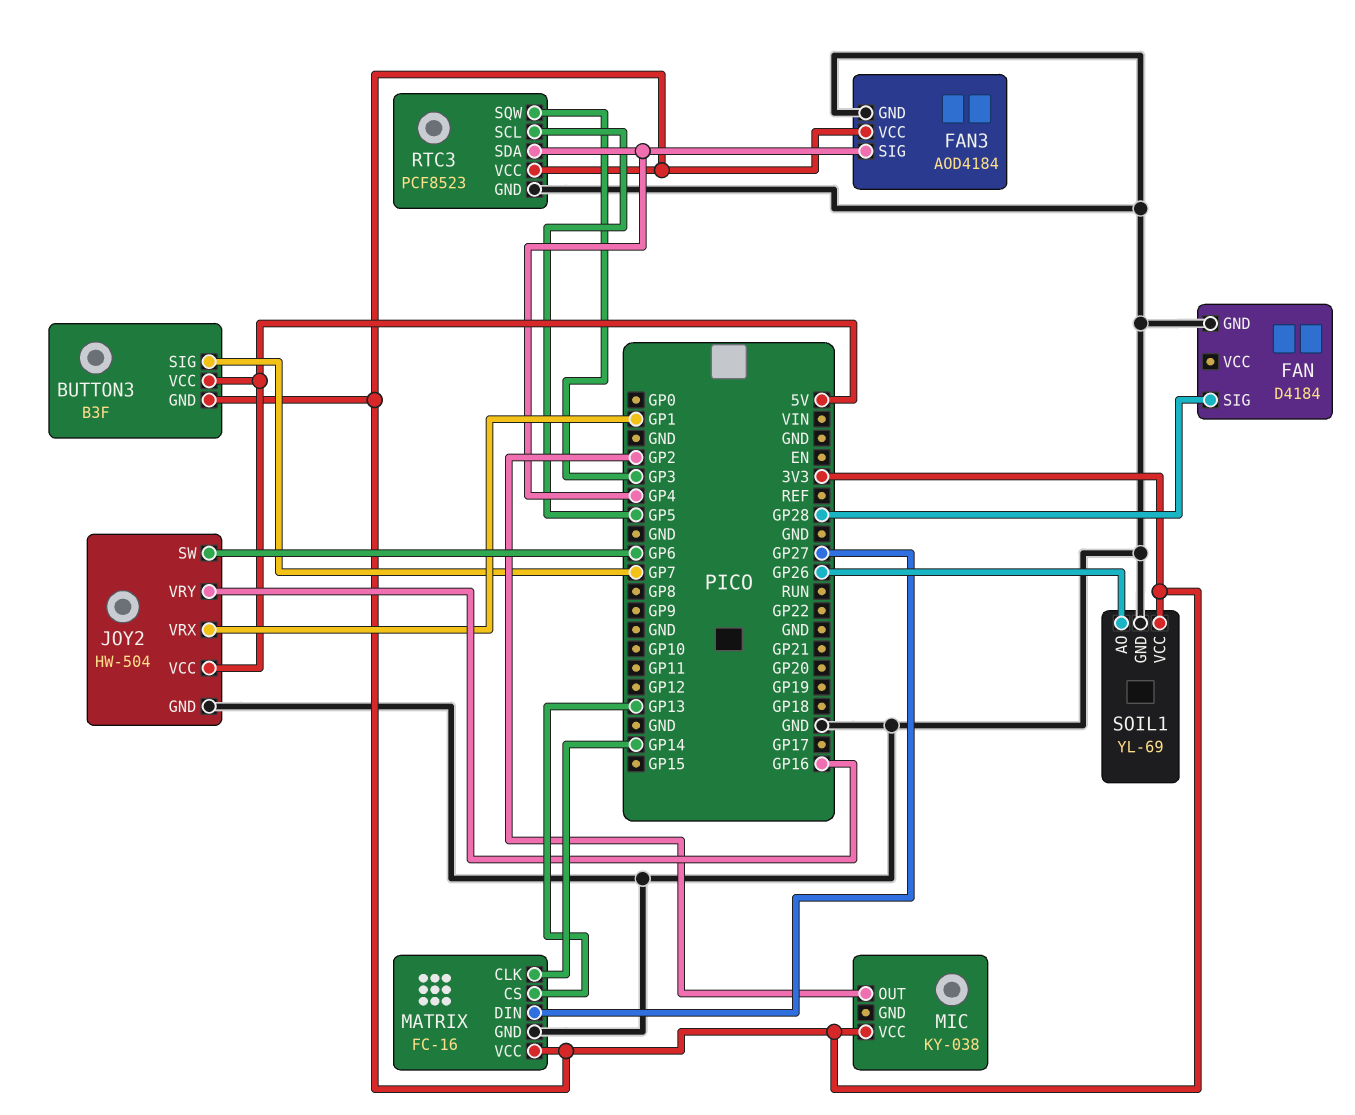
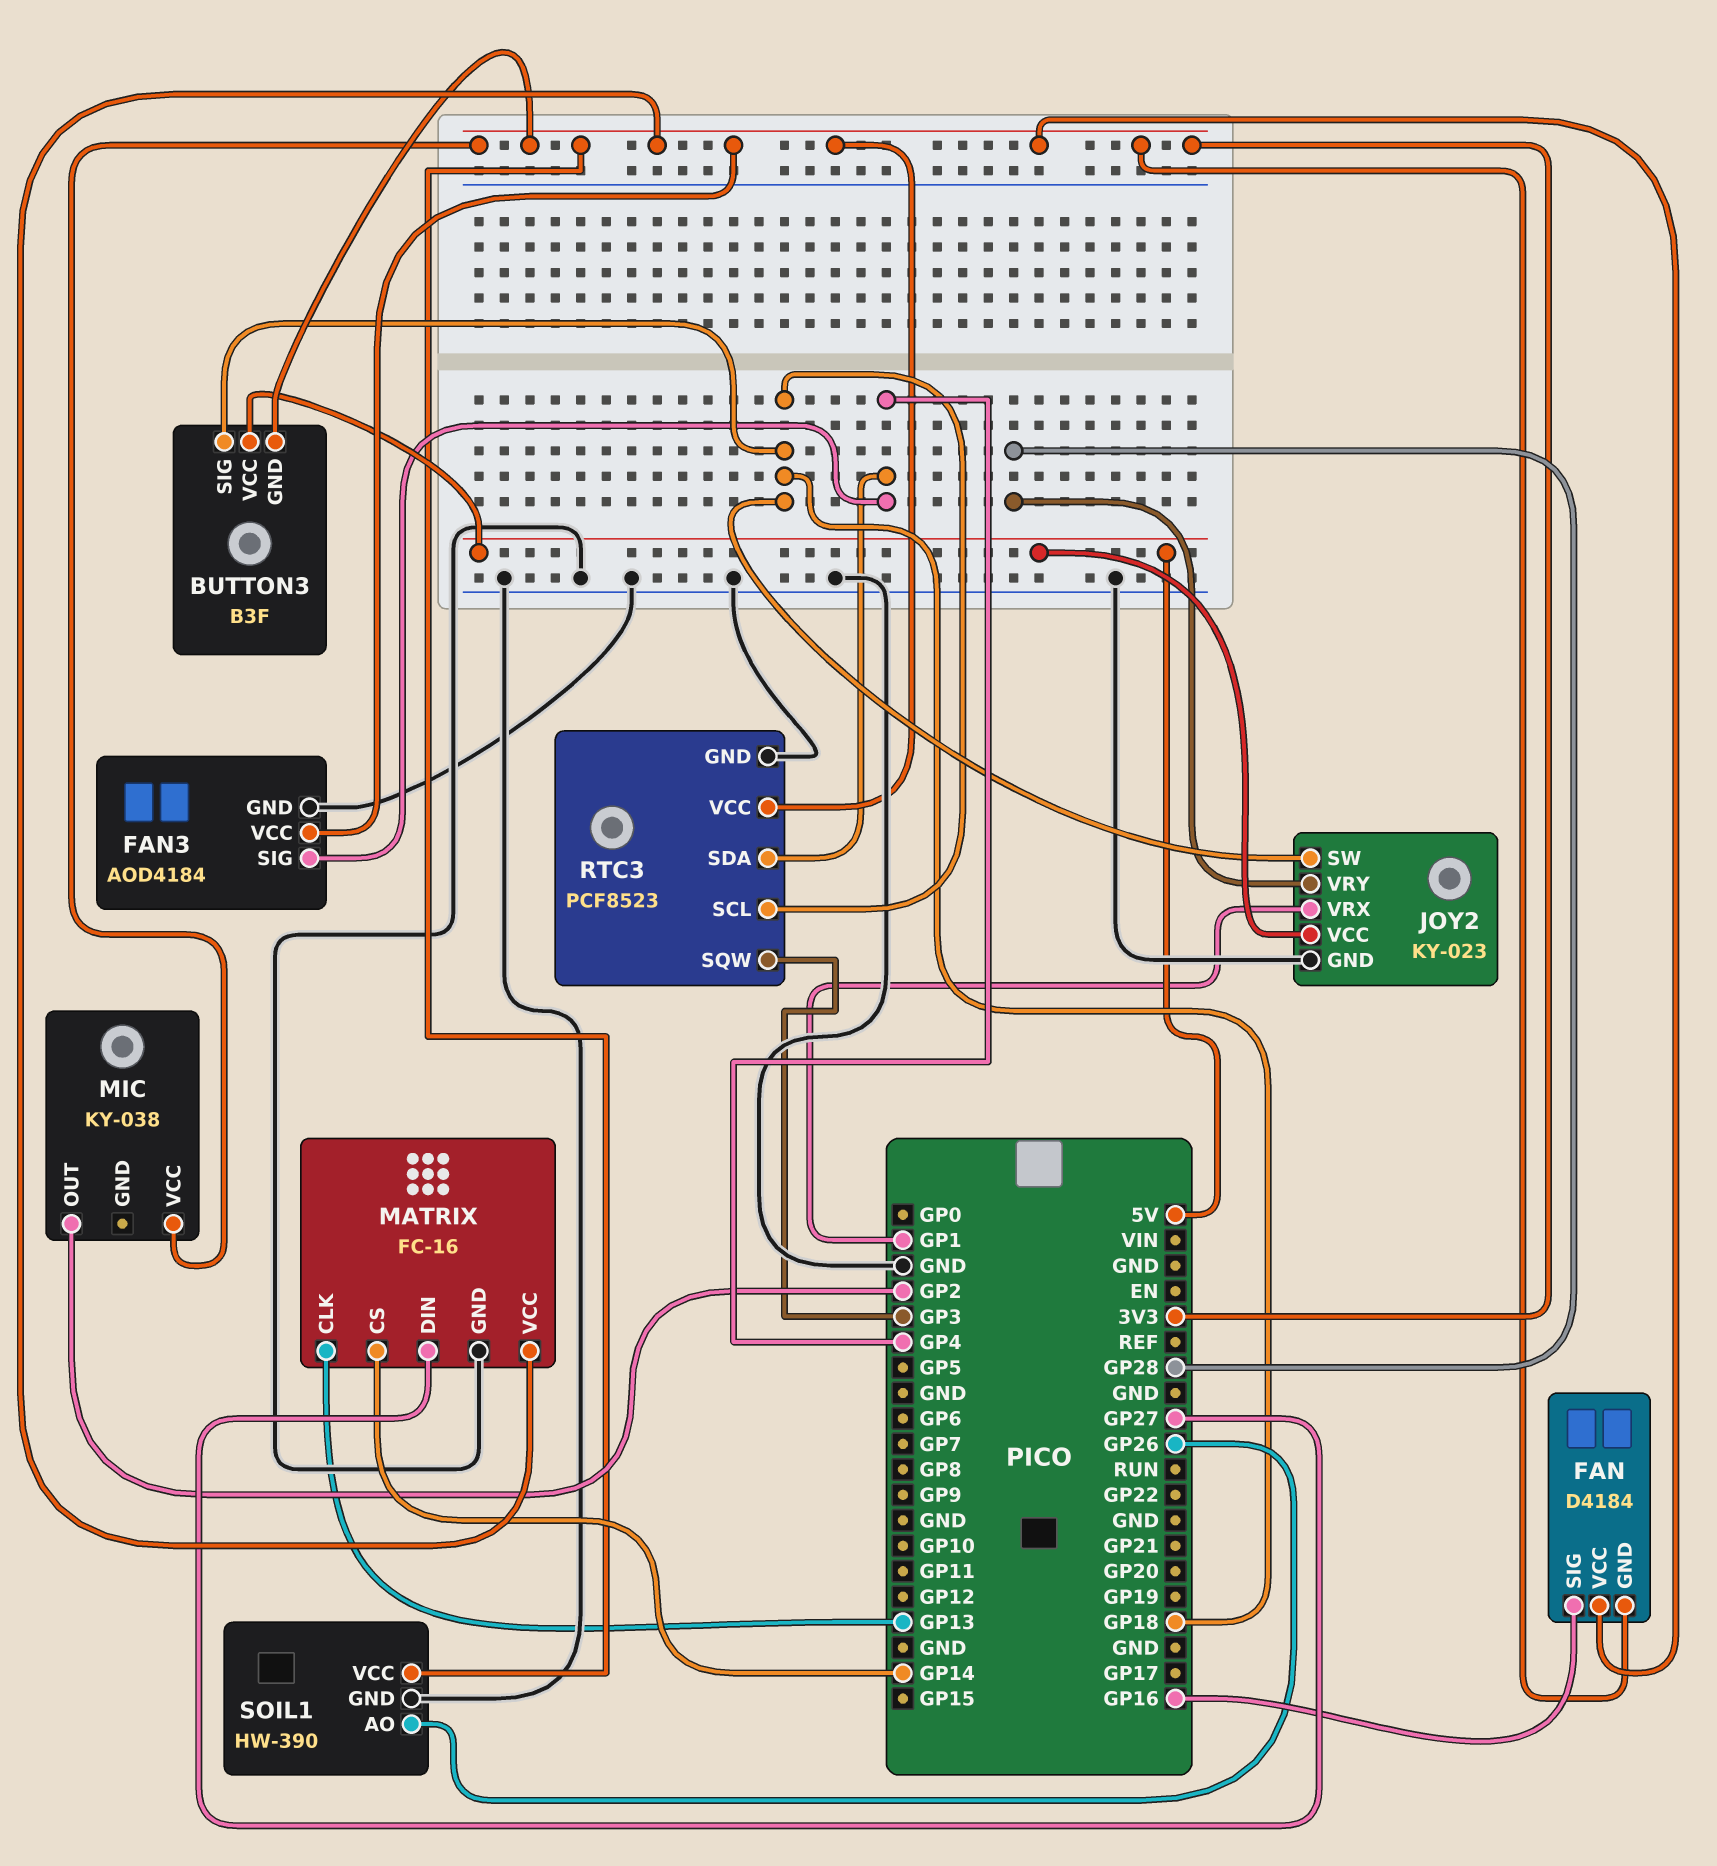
BUTTON3 pin SIG: GP7 -> GP18
FAN pin GND: GND -> 3V3
FAN pin SIG: GP28 -> GP16
FAN pin VCC: none -> 3V3
JOY2: HW-504 -> KY-023
JOY2 pin SW: GP6 -> GP18
JOY2 pin VRY: GP16 -> GP28
MATRIX pin CLK: GP14 -> GP13
MATRIX pin CS: GP13 -> GP14
RTC3 pin SCL: GP5 -> GP18
SOIL1: YL-69 -> HW-390

